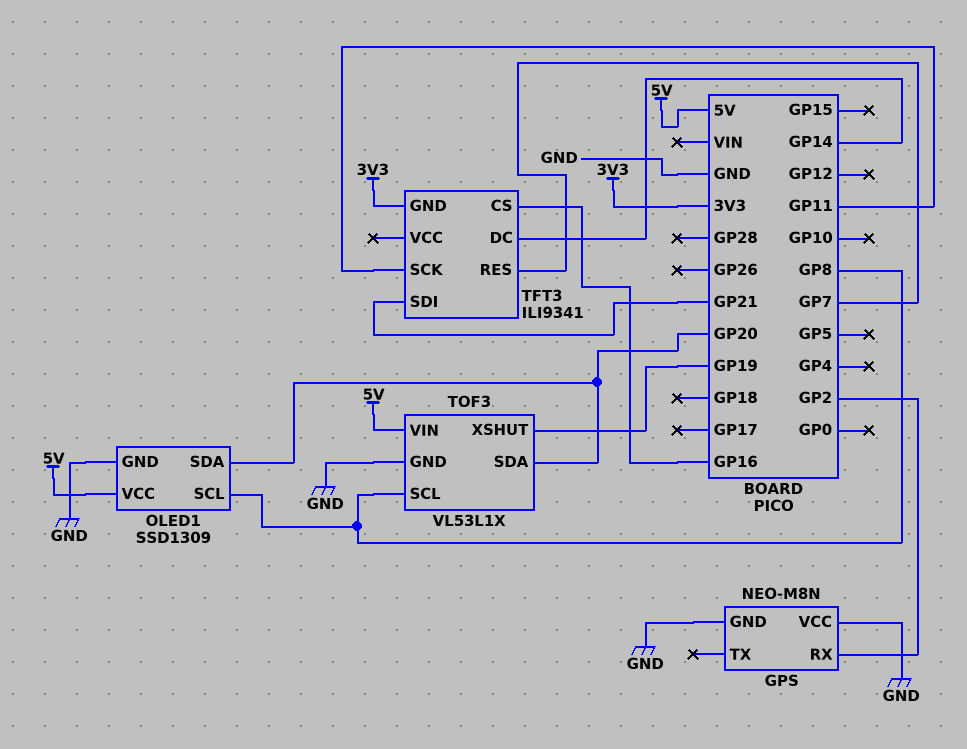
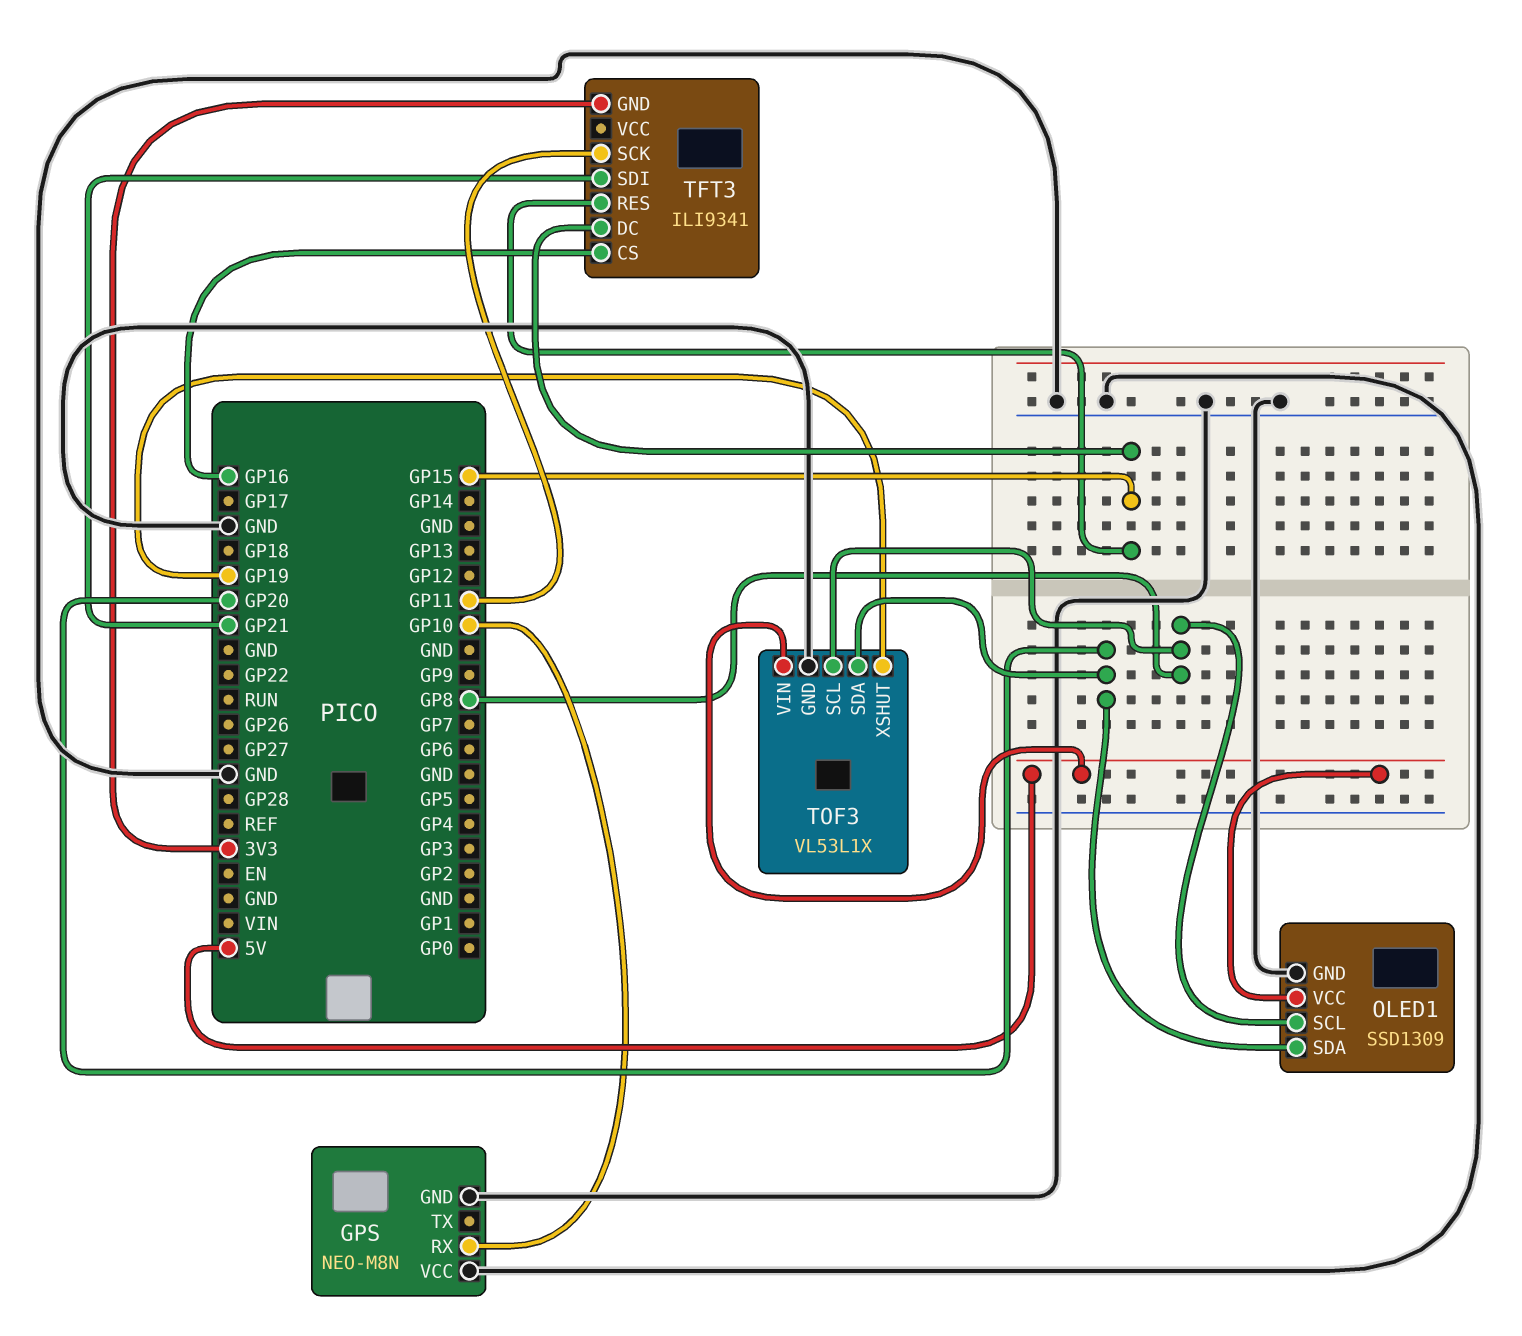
GPS pin RX: GP2 -> GP10
TFT3 pin DC: GP14 -> GP15
TFT3 pin RES: GP7 -> GP15

